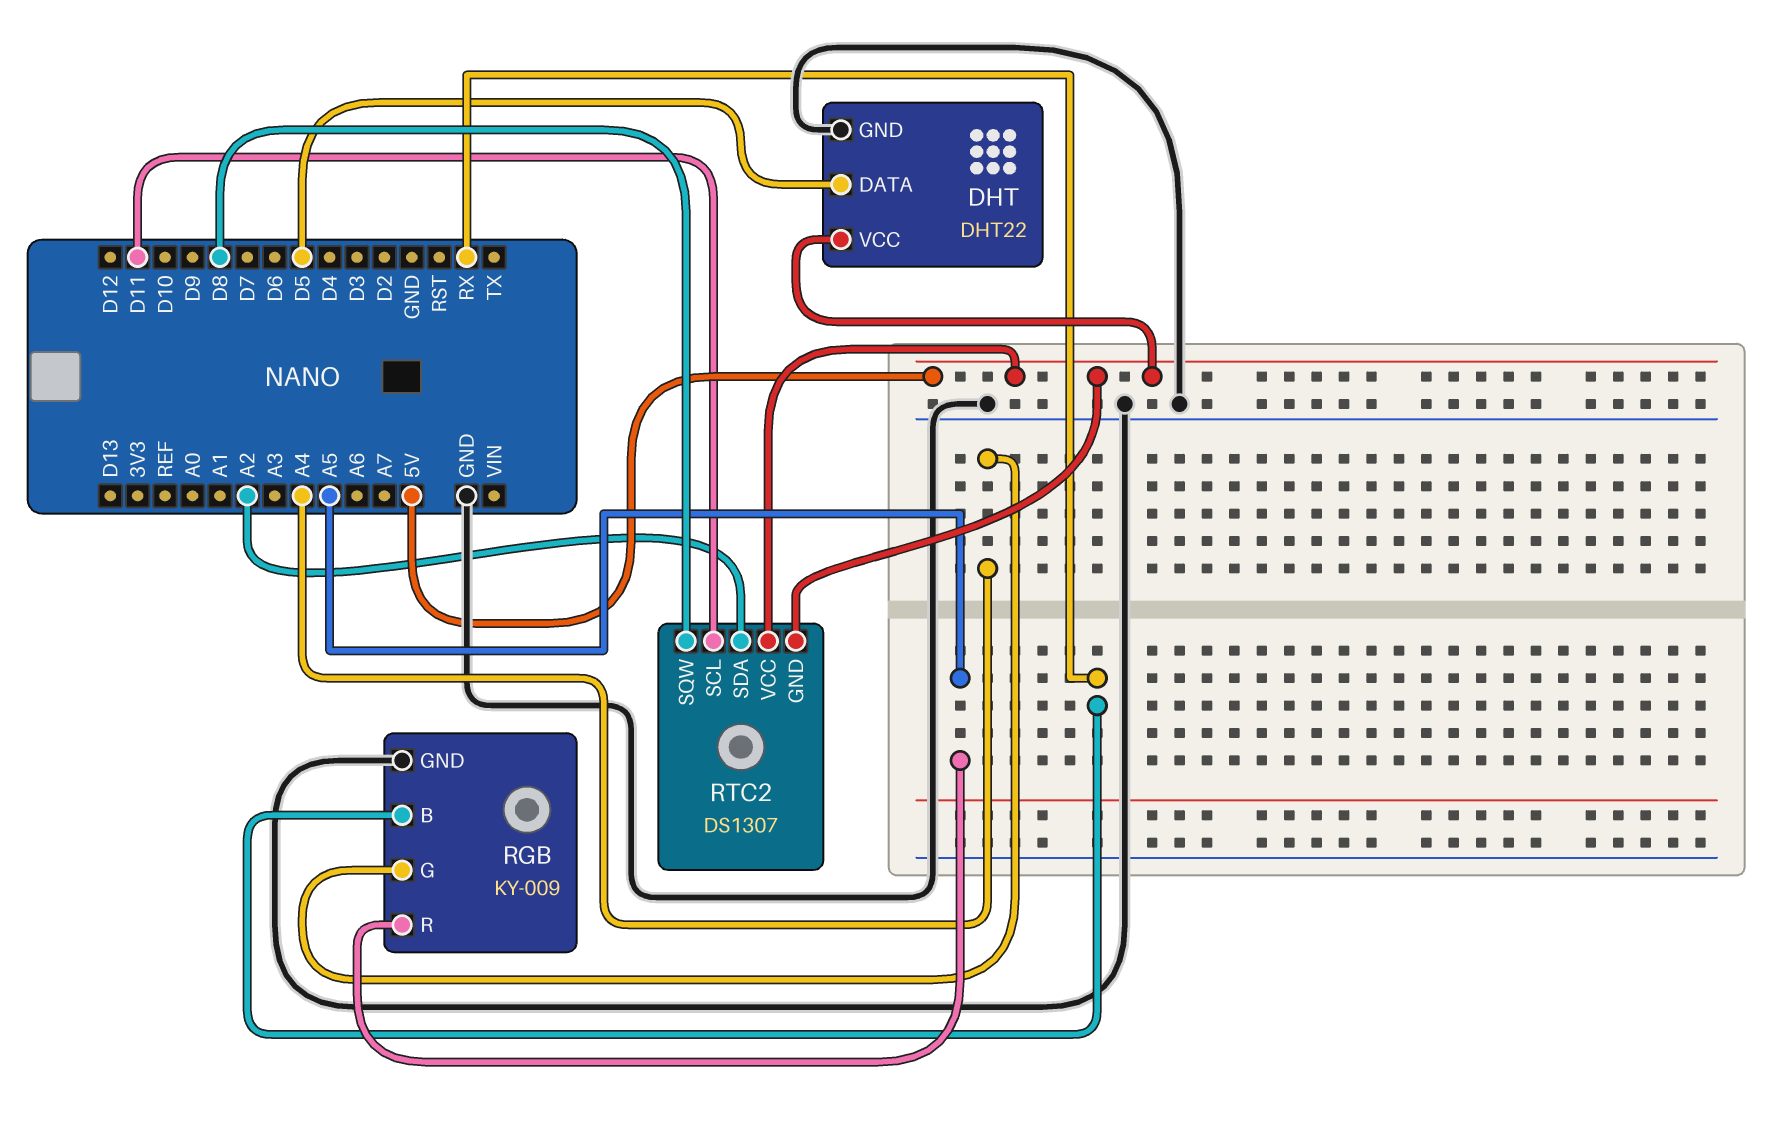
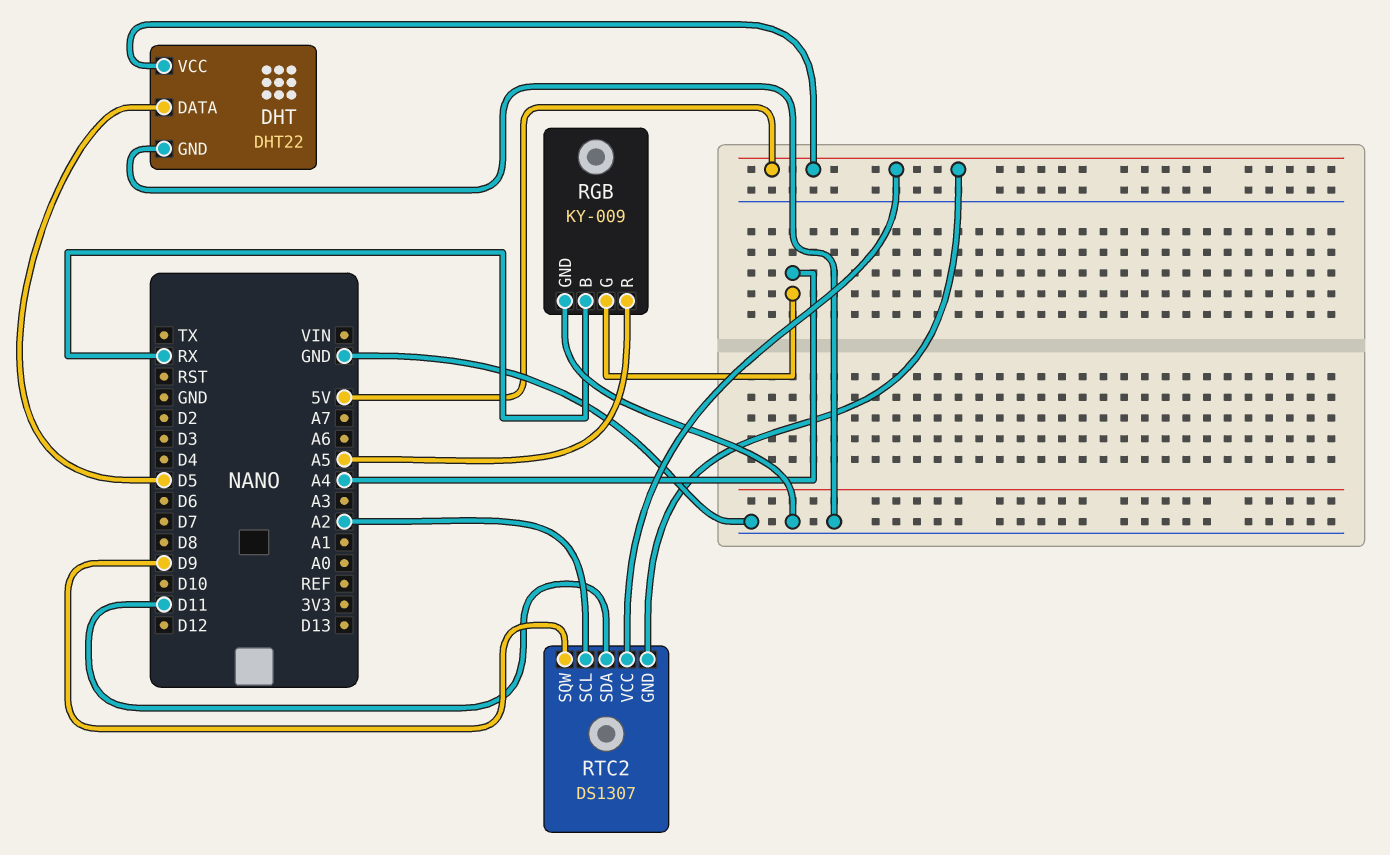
RTC2 pin SCL: D11 -> A2
RTC2 pin SDA: A2 -> D11
RTC2 pin SQW: D8 -> D9

